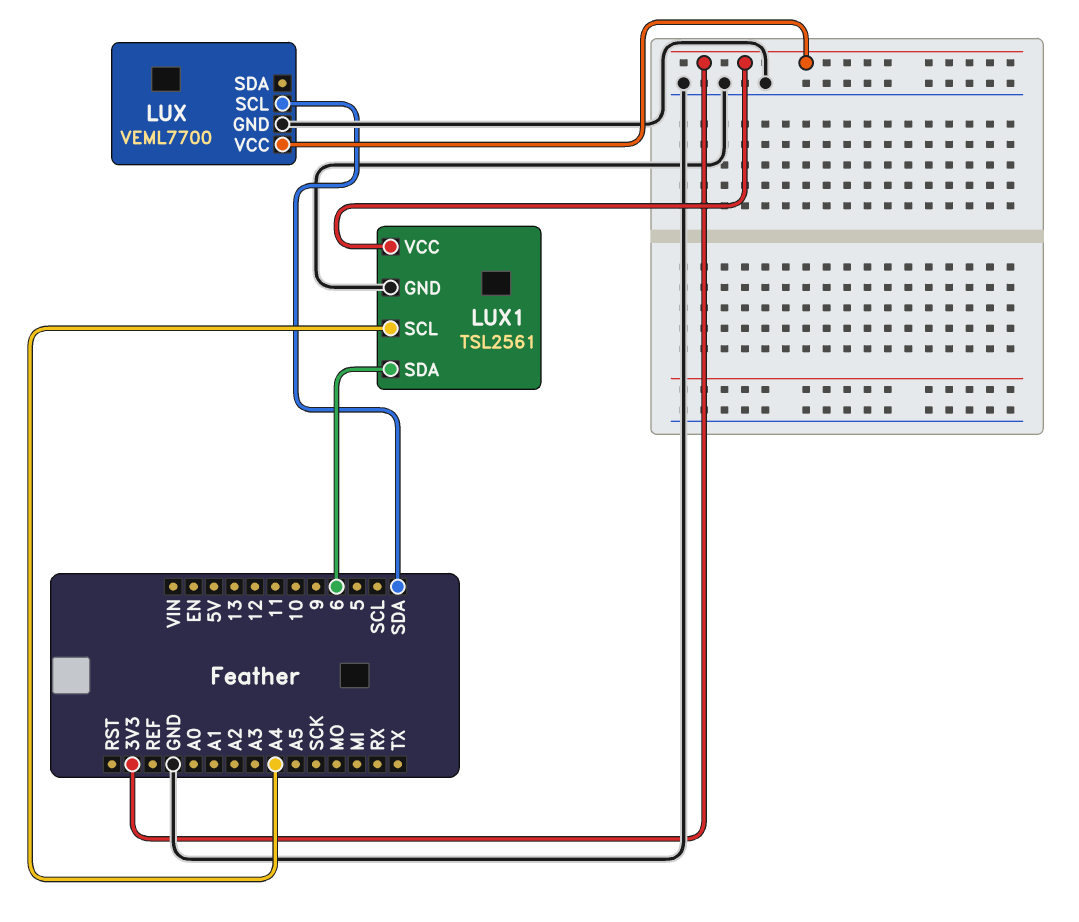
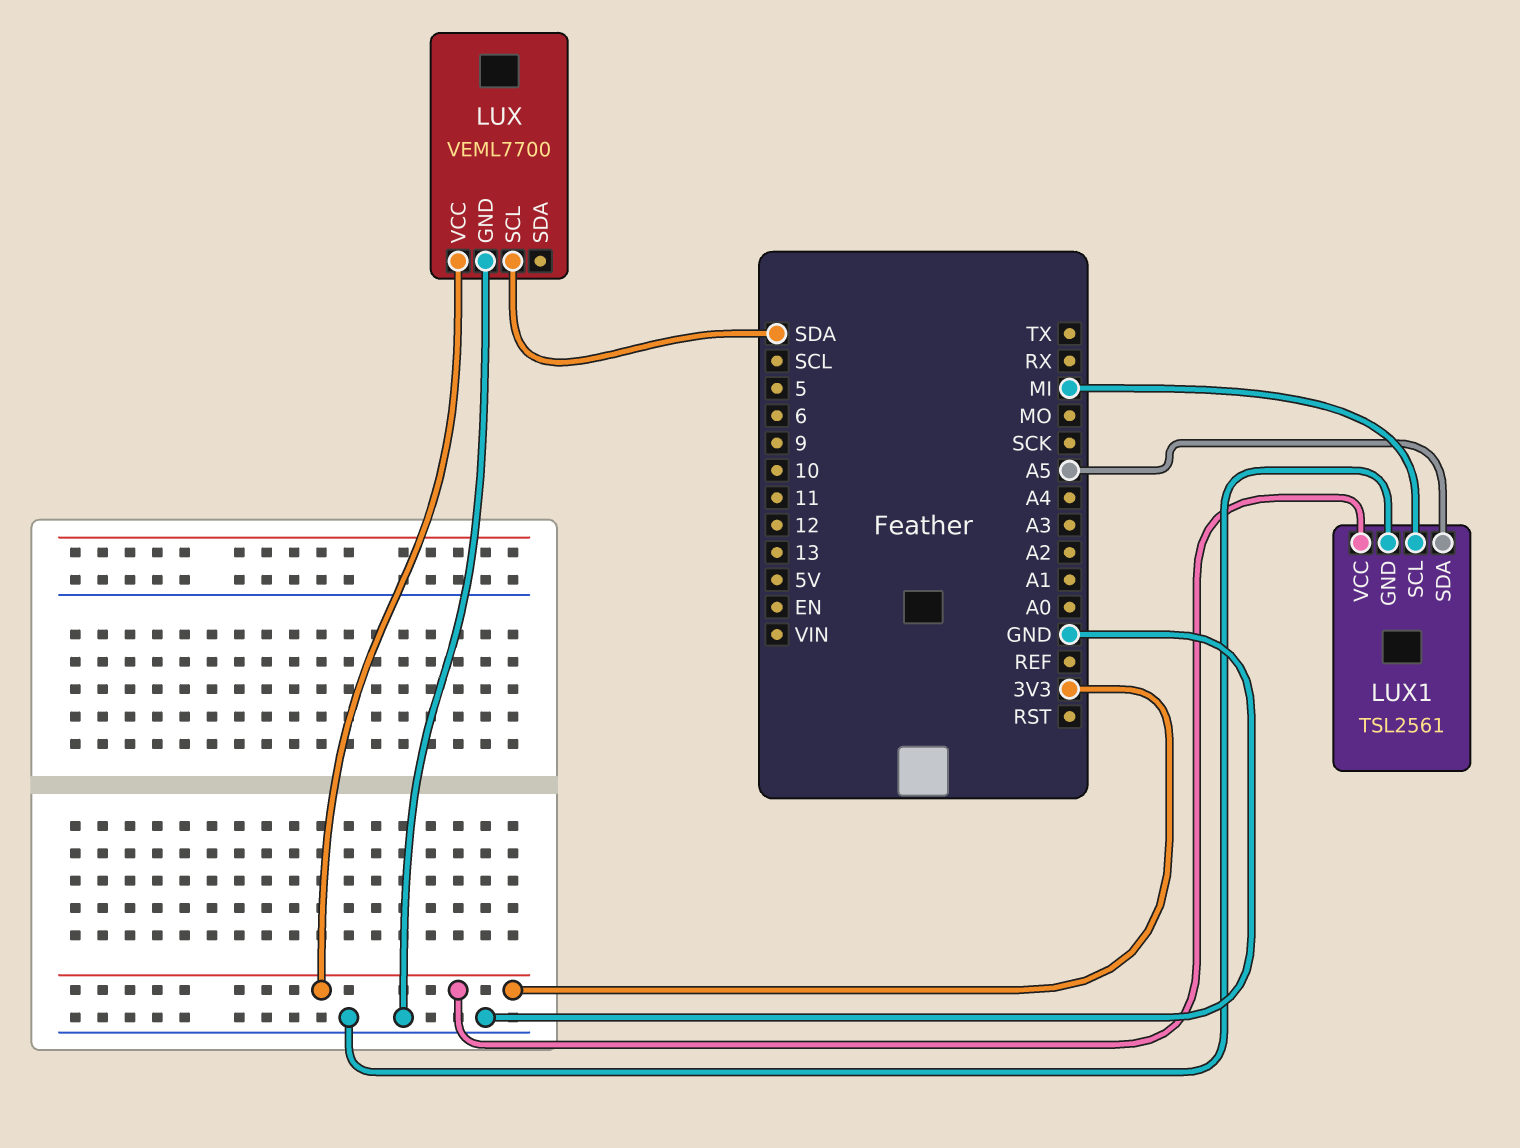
LUX1 pin SCL: A4 -> MI
LUX1 pin SDA: 6 -> A5

